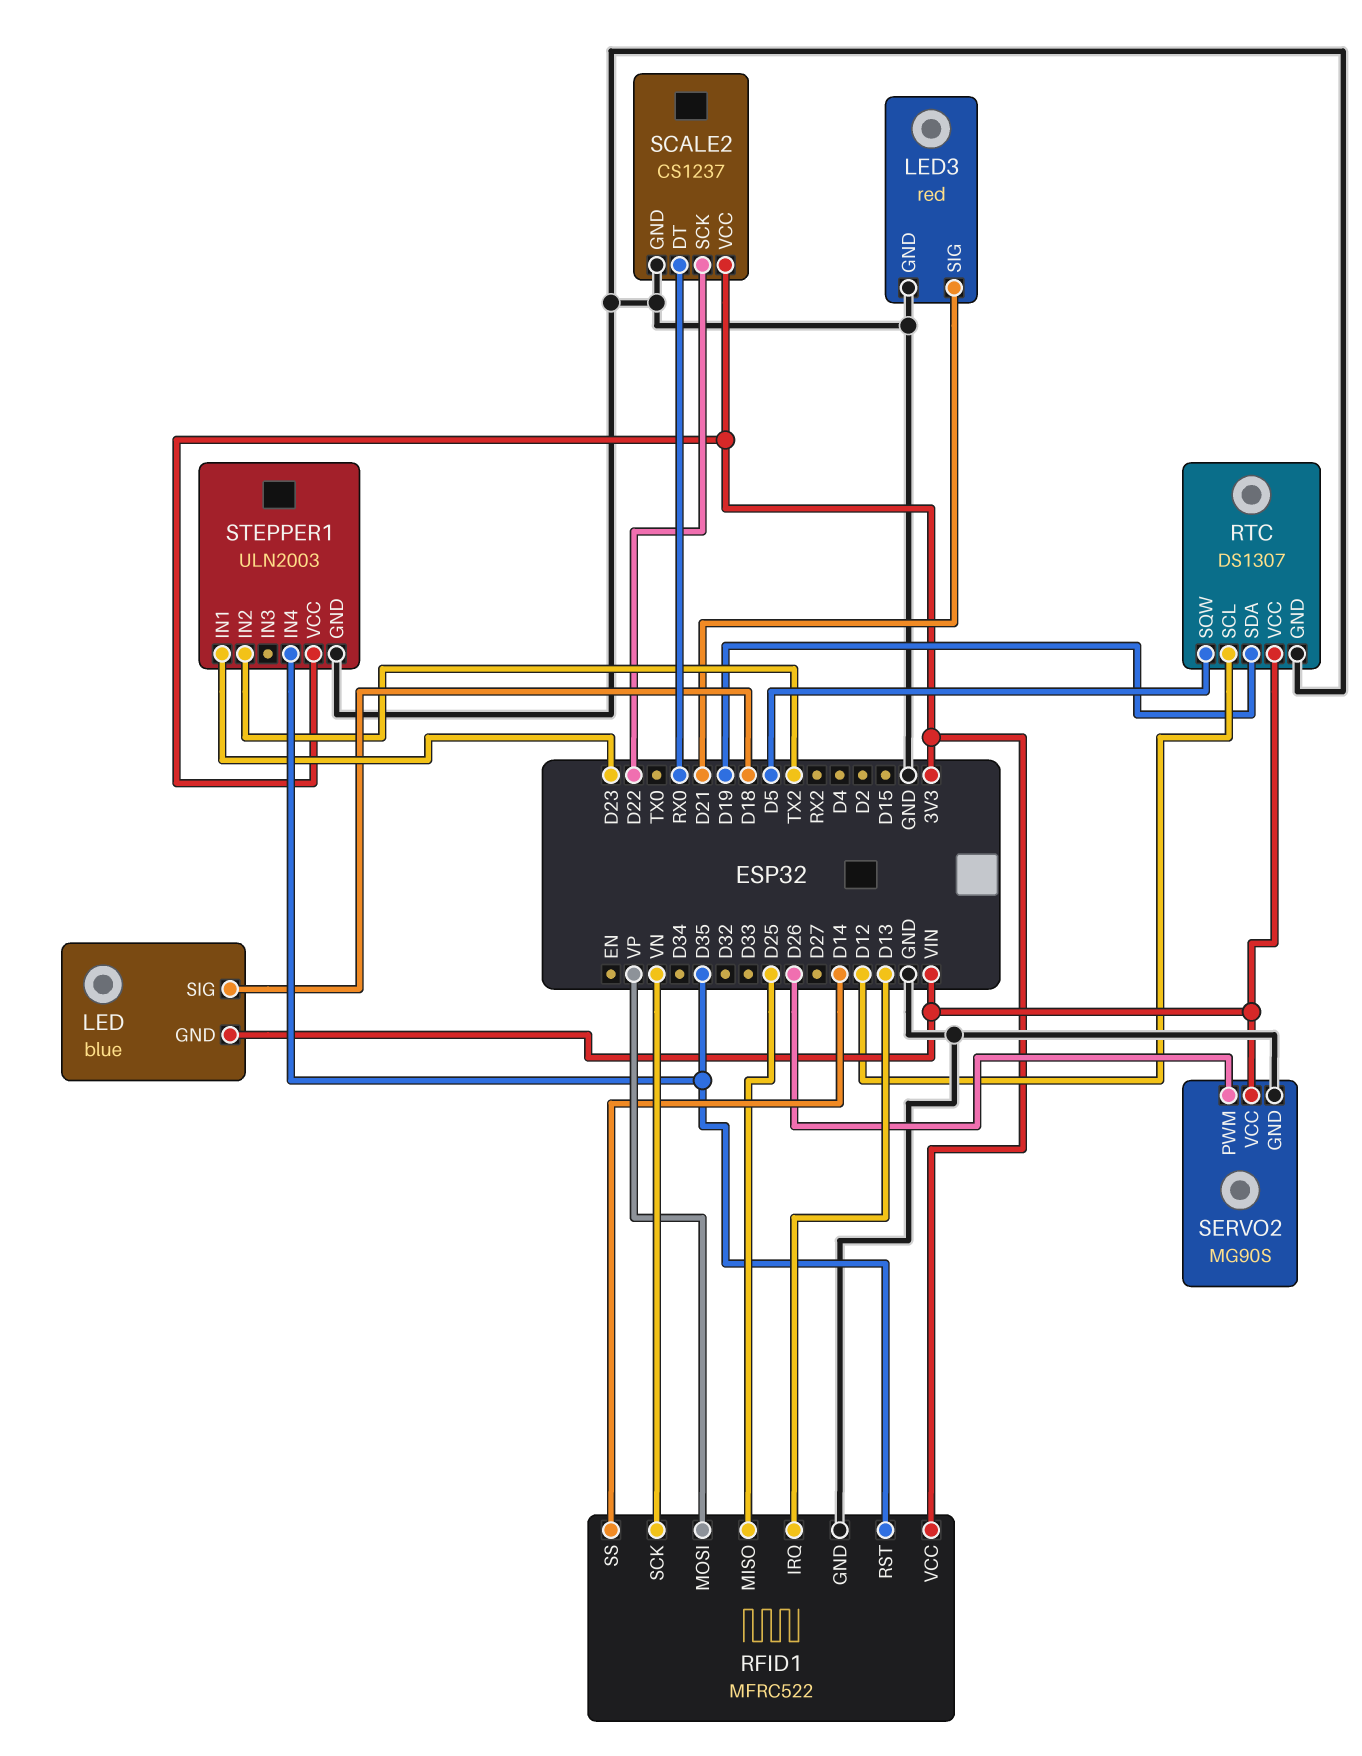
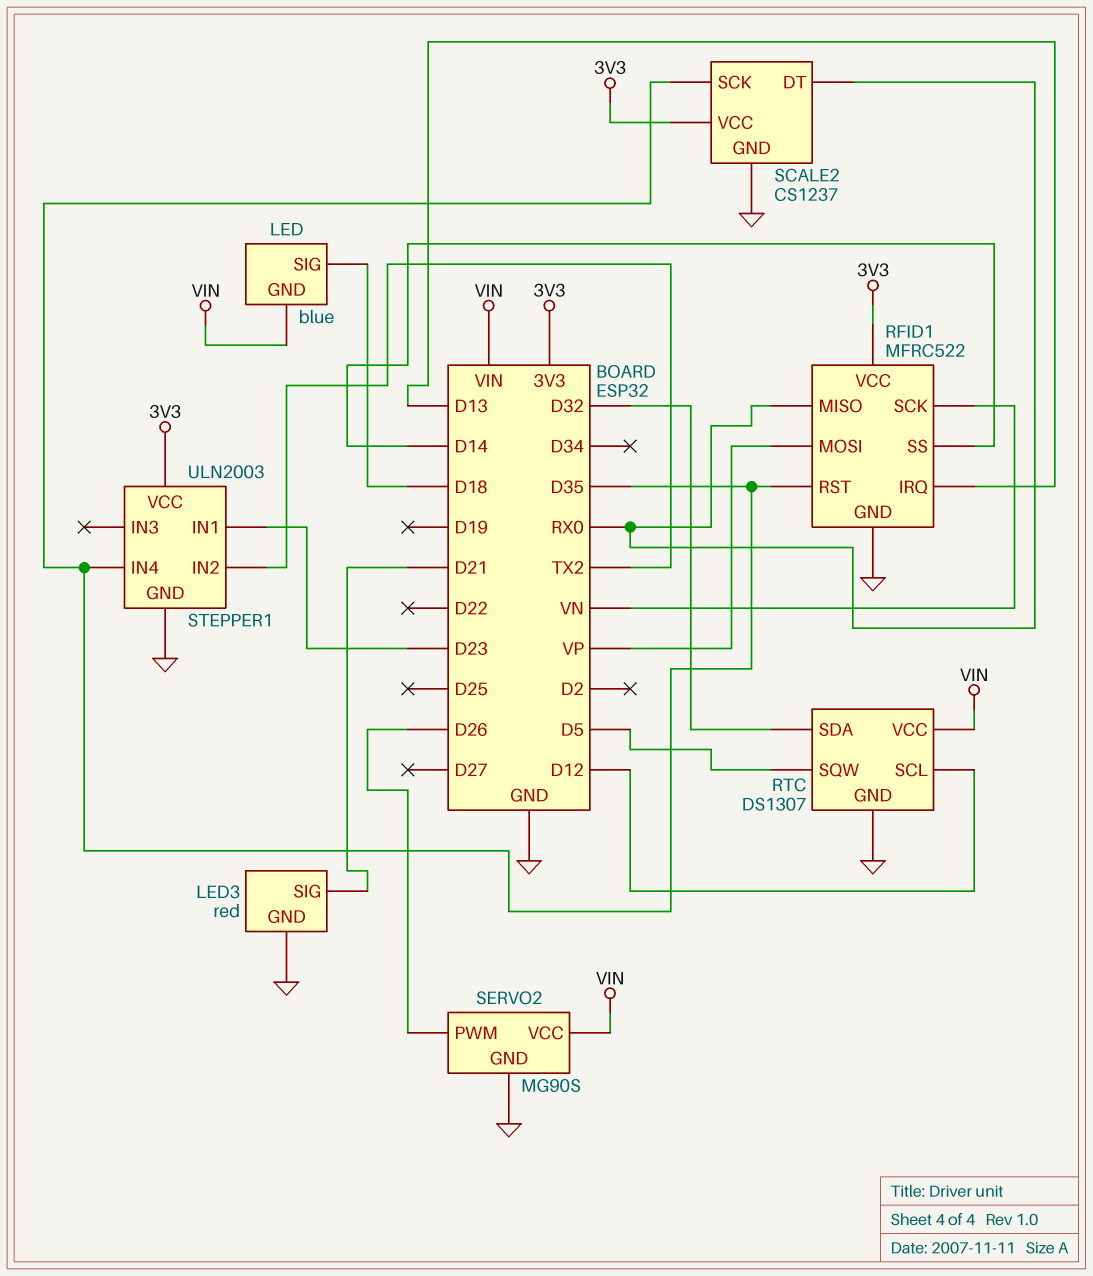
RFID1 pin MISO: D25 -> RX0
RTC pin SDA: D19 -> D32
SCALE2 pin SCK: D22 -> D35

